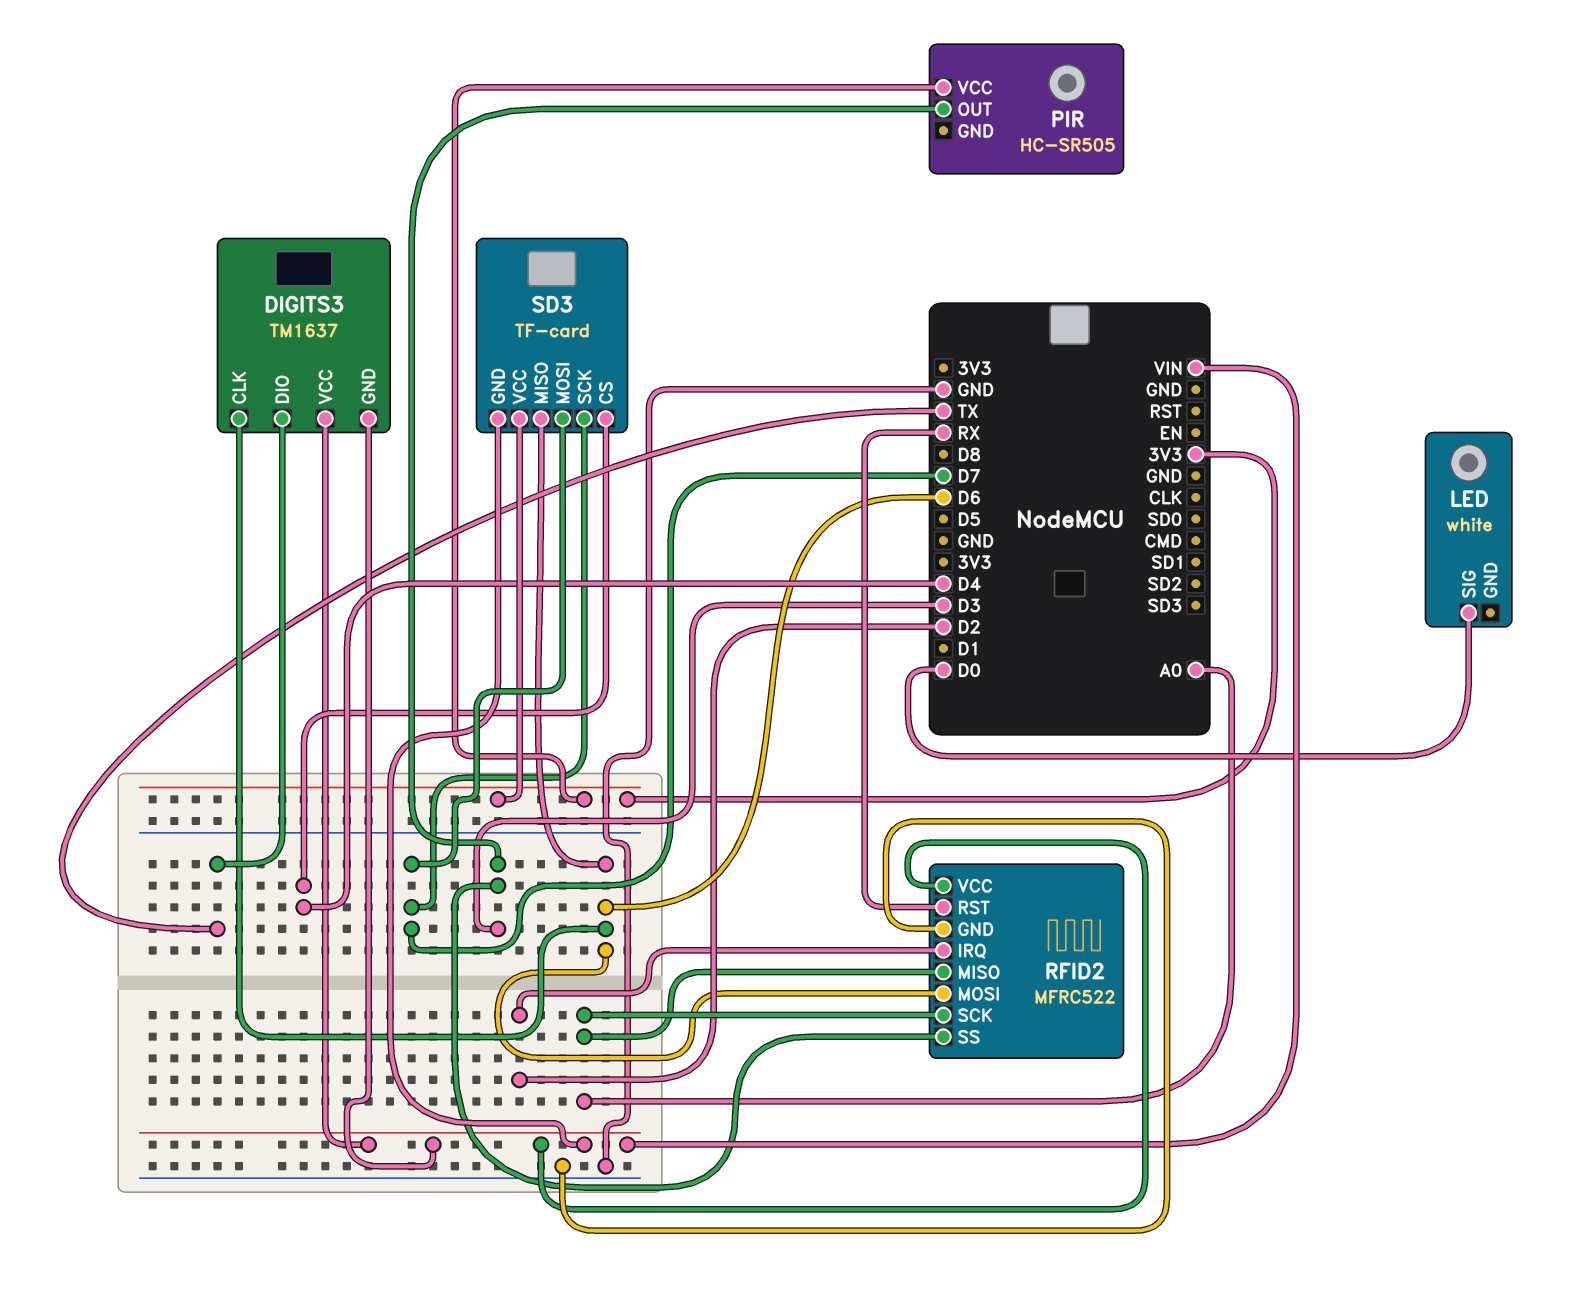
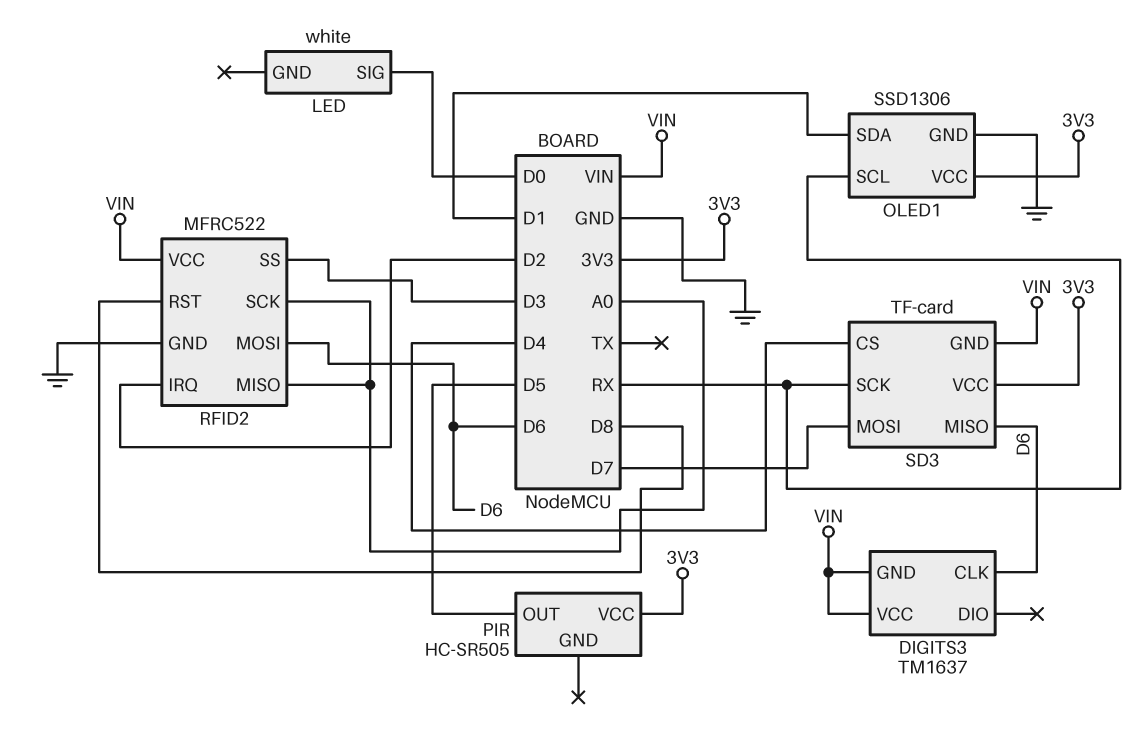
DIGITS3 pin DIO: TX -> none
OLED1: none -> SSD1306
OLED1 pin GND: none -> GND
OLED1 pin SCL: none -> RX
OLED1 pin SDA: none -> D1
OLED1 pin VCC: none -> 3V3
PIR pin OUT: D3 -> D5
RFID2 pin RST: RX -> D8
SD3 pin SCK: D7 -> RX

